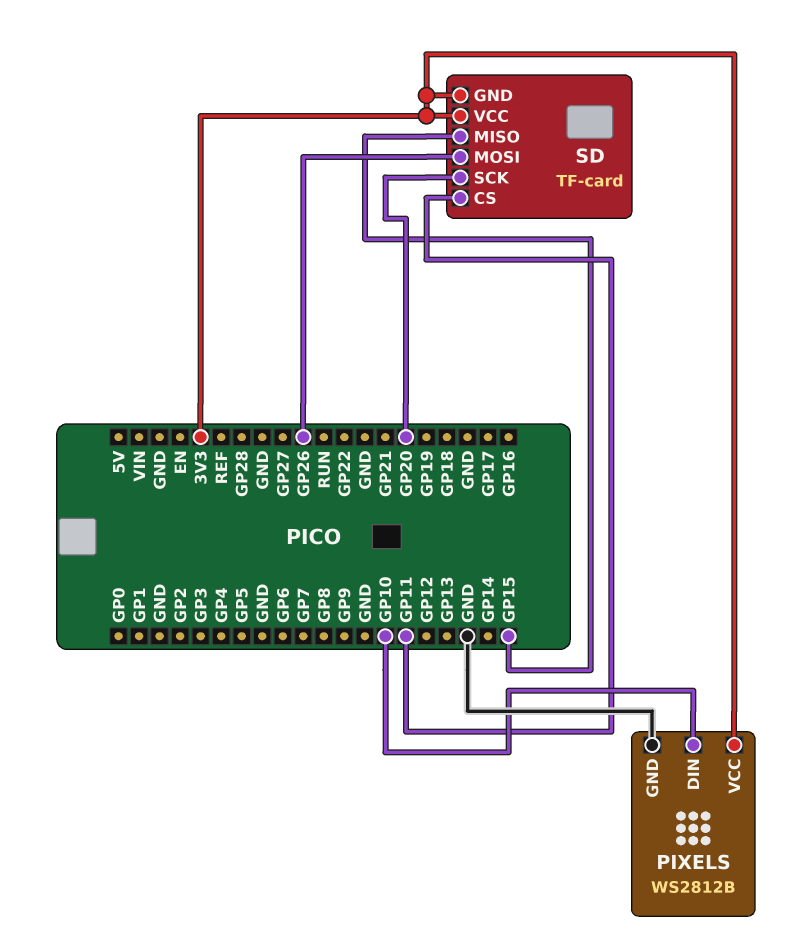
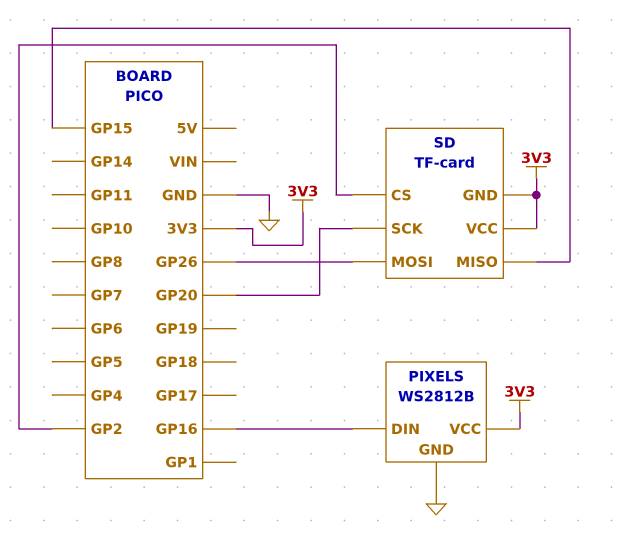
PIXELS pin DIN: GP10 -> GP16
SD pin CS: GP11 -> GP2

